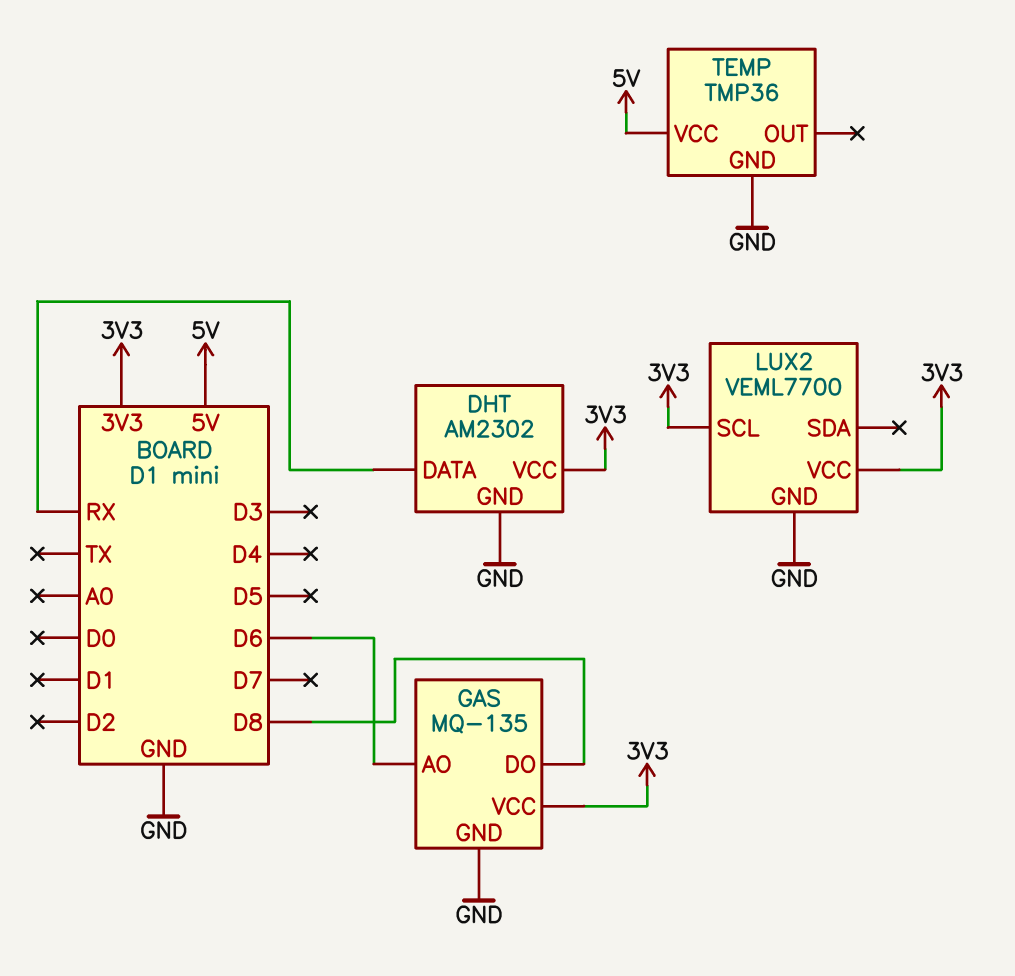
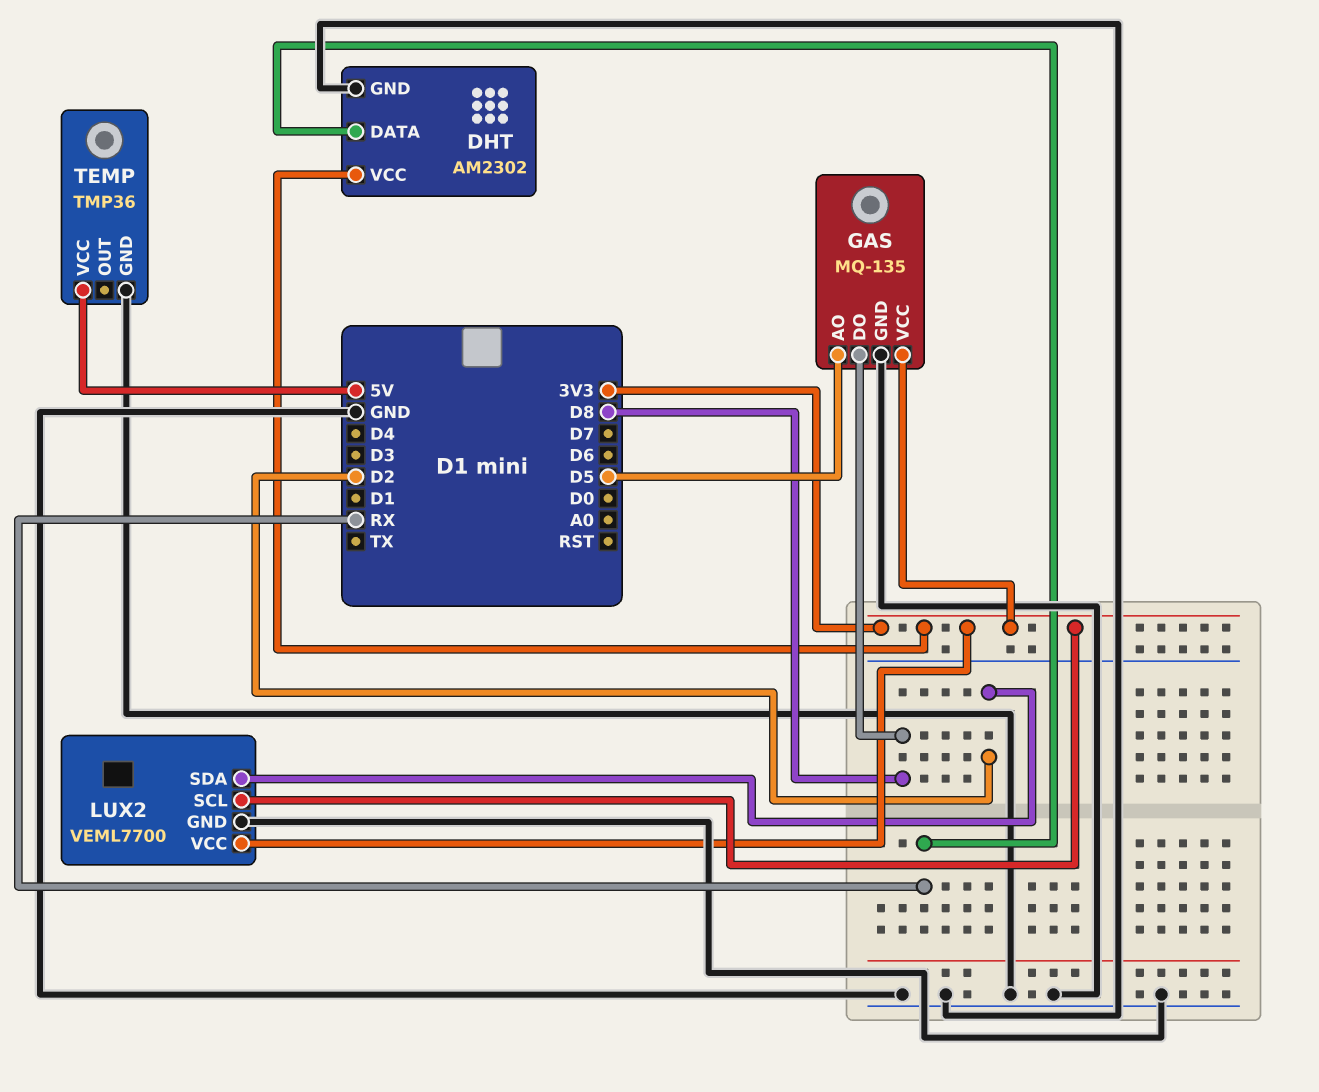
GAS pin AO: D6 -> D5
LUX2 pin SDA: none -> D2

